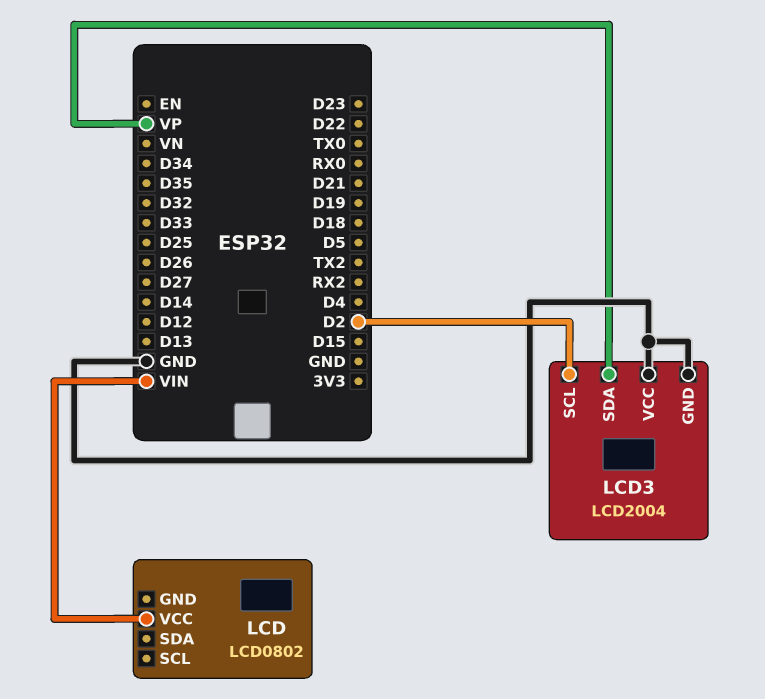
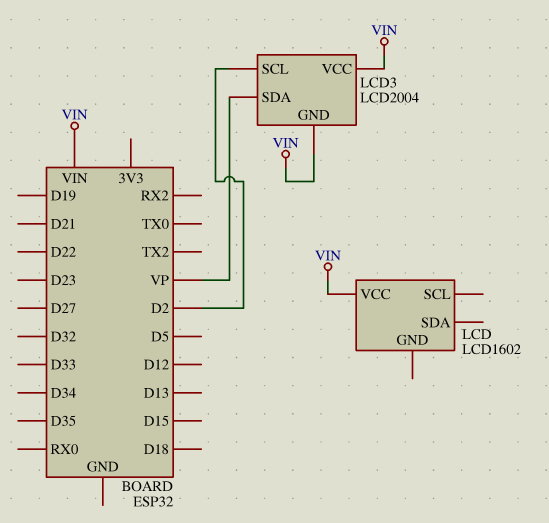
LCD: LCD0802 -> LCD1602
LCD3 pin GND: GND -> VIN
LCD3 pin VCC: GND -> VIN

